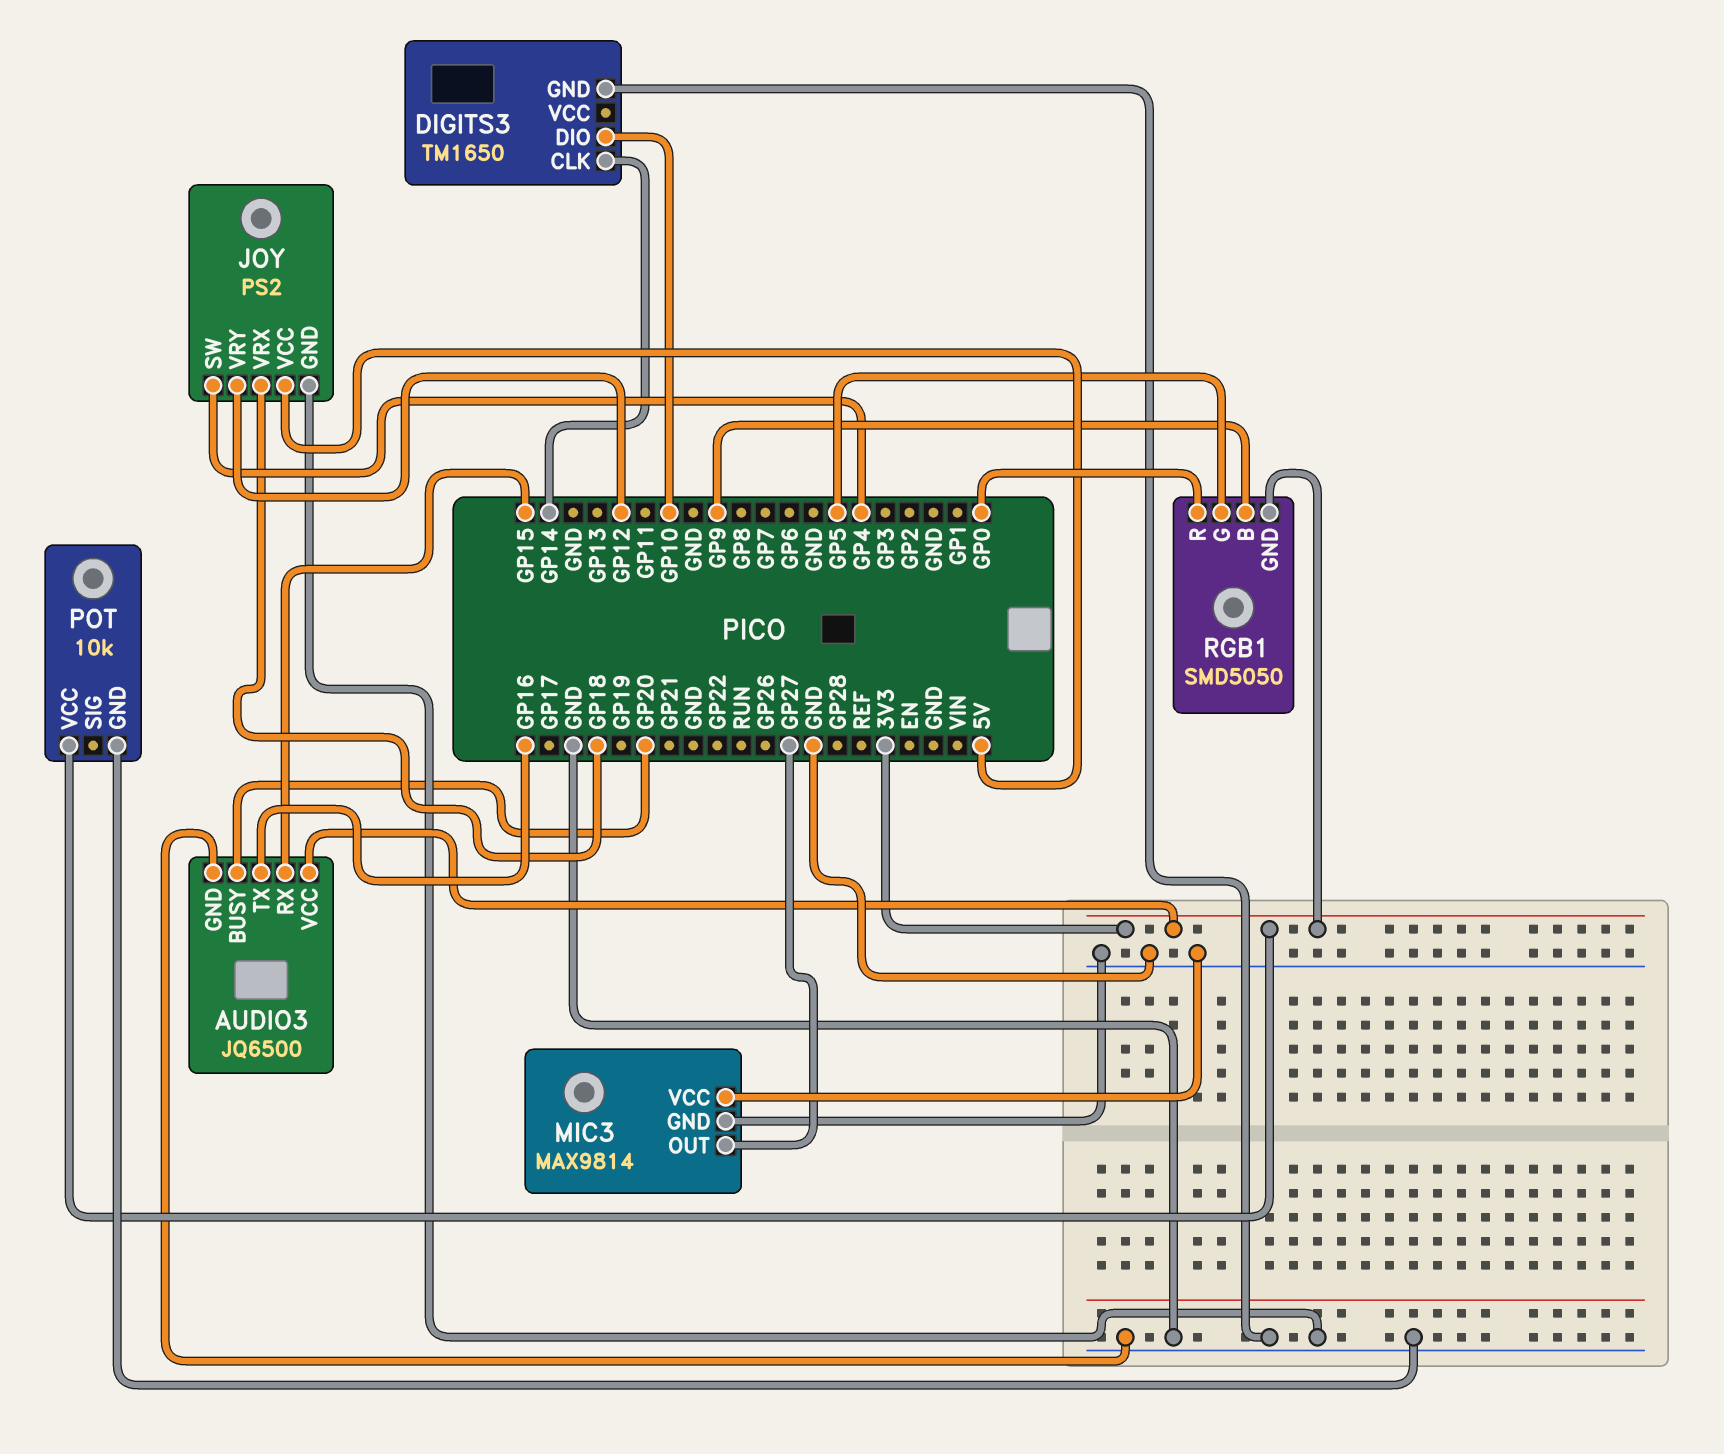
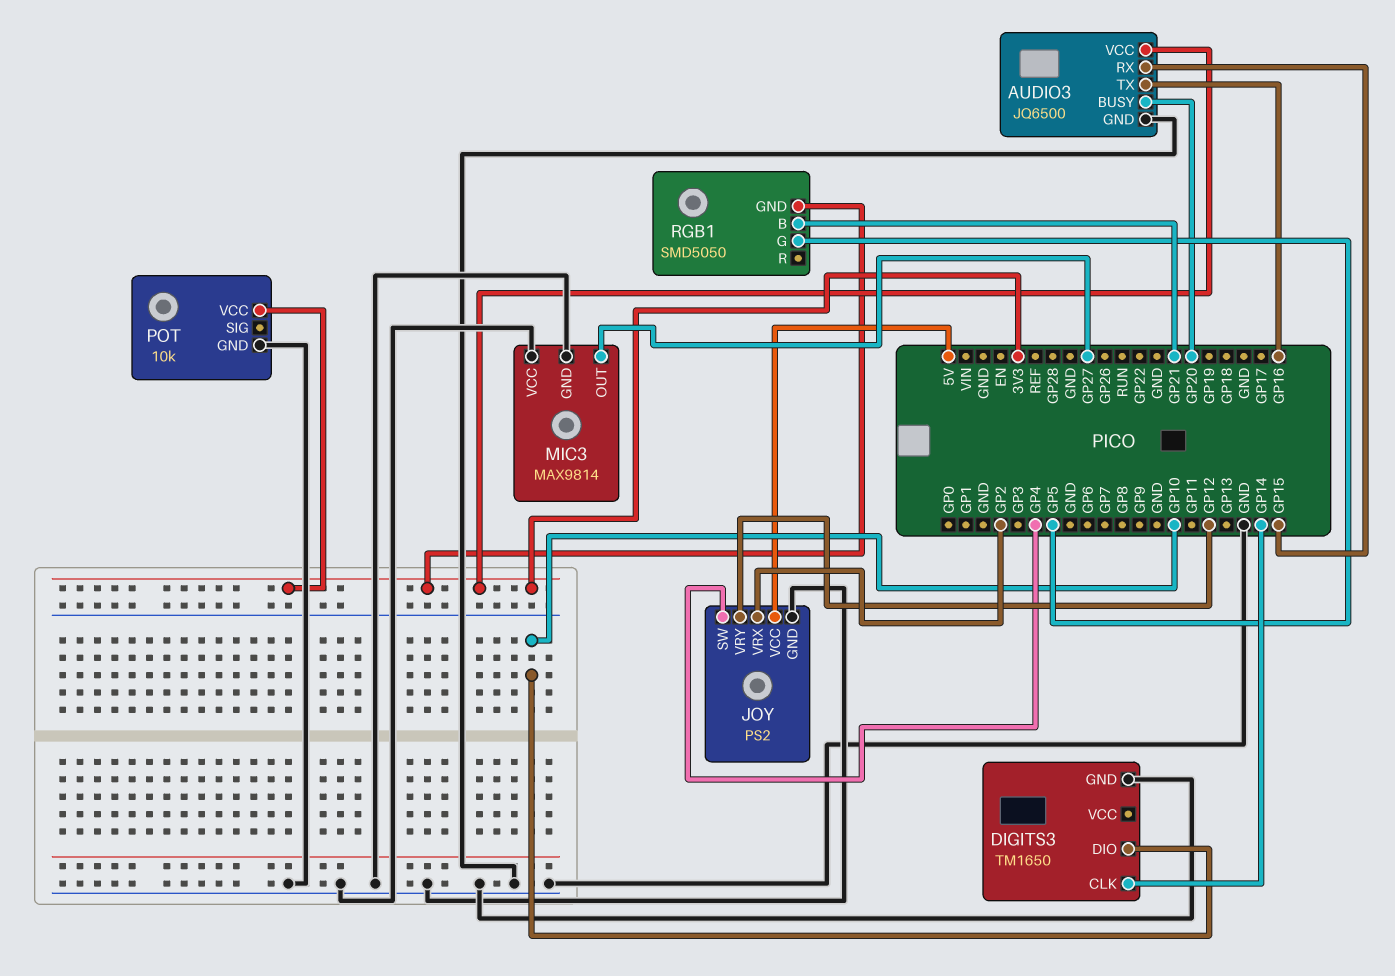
JOY pin VRX: GP18 -> GP2
RGB1 pin B: GP9 -> GP21
RGB1 pin R: GP0 -> none

